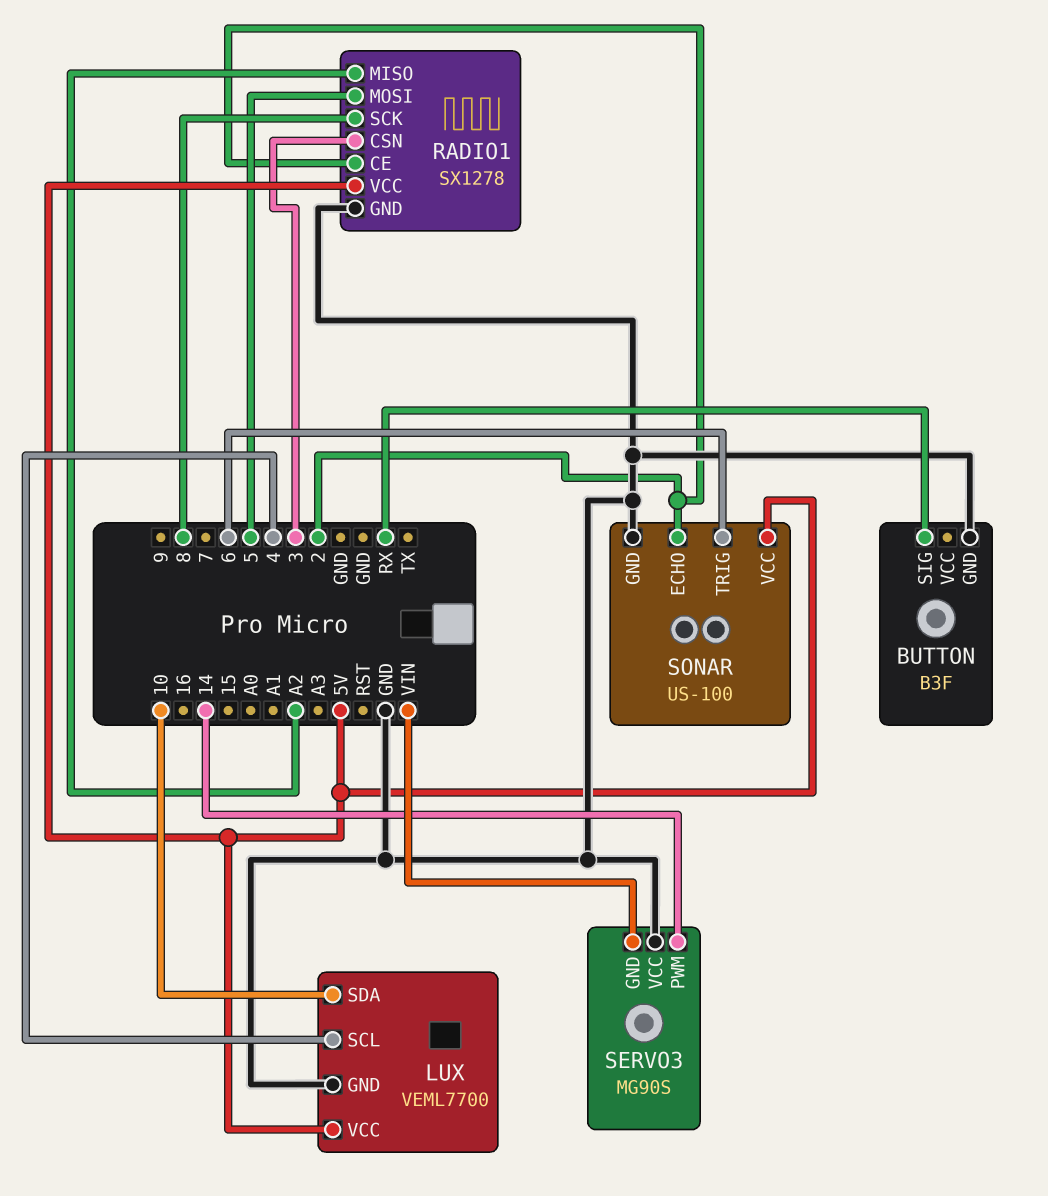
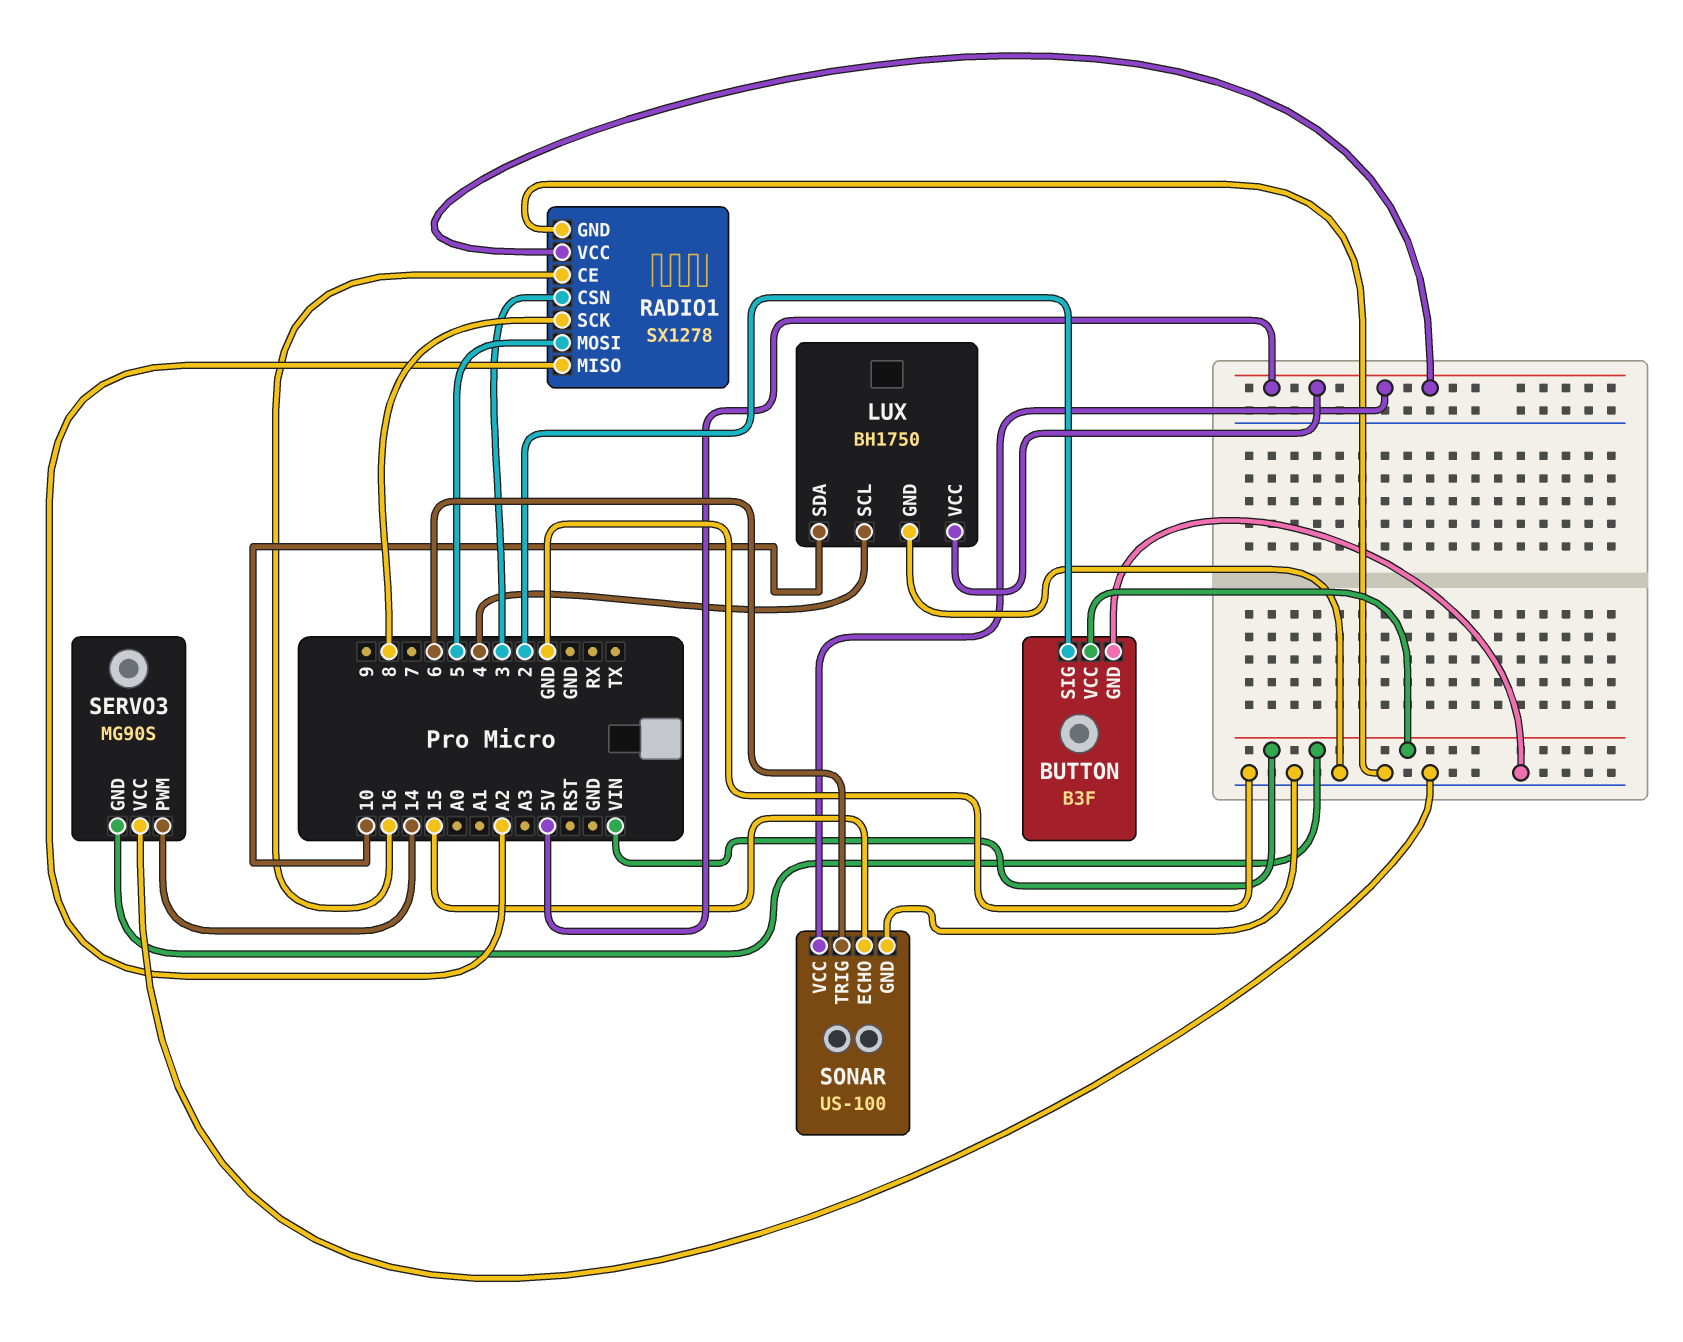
BUTTON pin SIG: RX -> 2
BUTTON pin VCC: none -> VIN
LUX: VEML7700 -> BH1750
RADIO1 pin CE: 2 -> 16
SONAR pin ECHO: 2 -> 15

